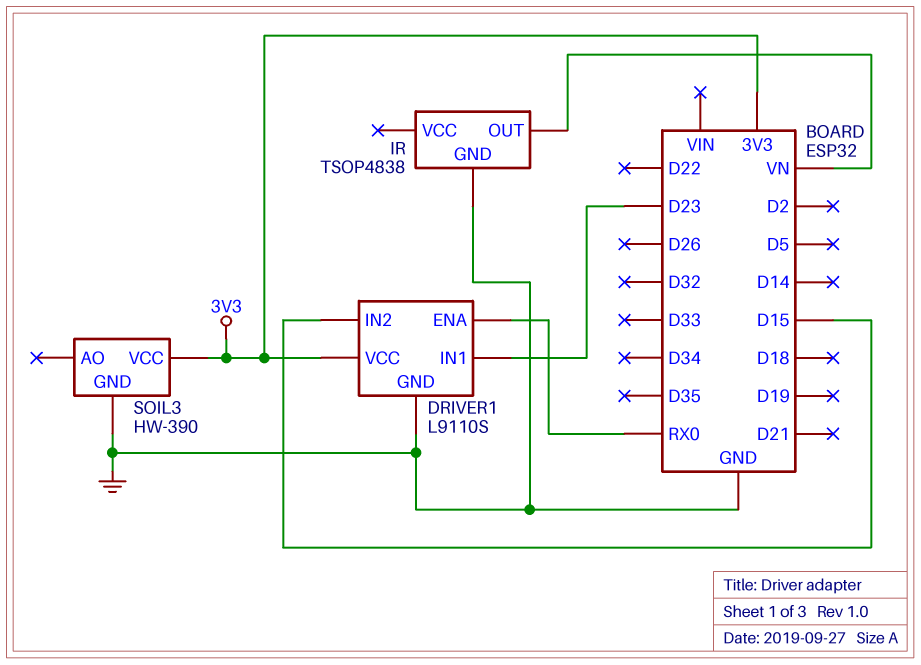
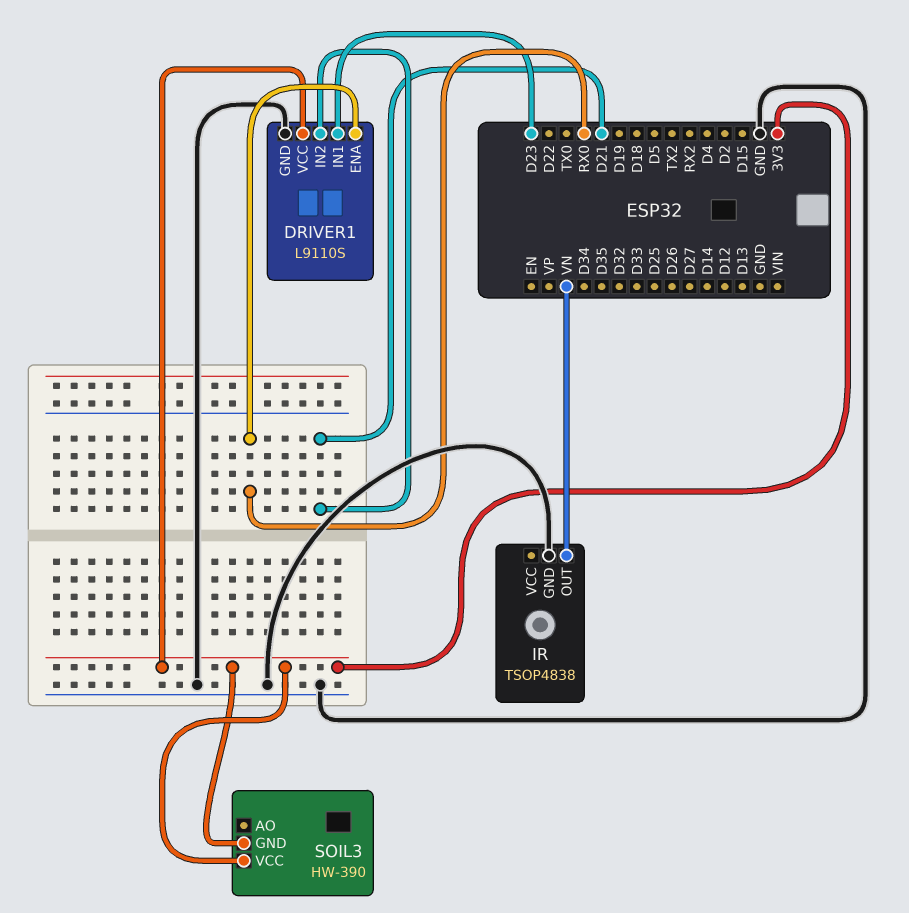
DRIVER1 pin IN2: D15 -> D21
SOIL3 pin GND: GND -> 3V3

